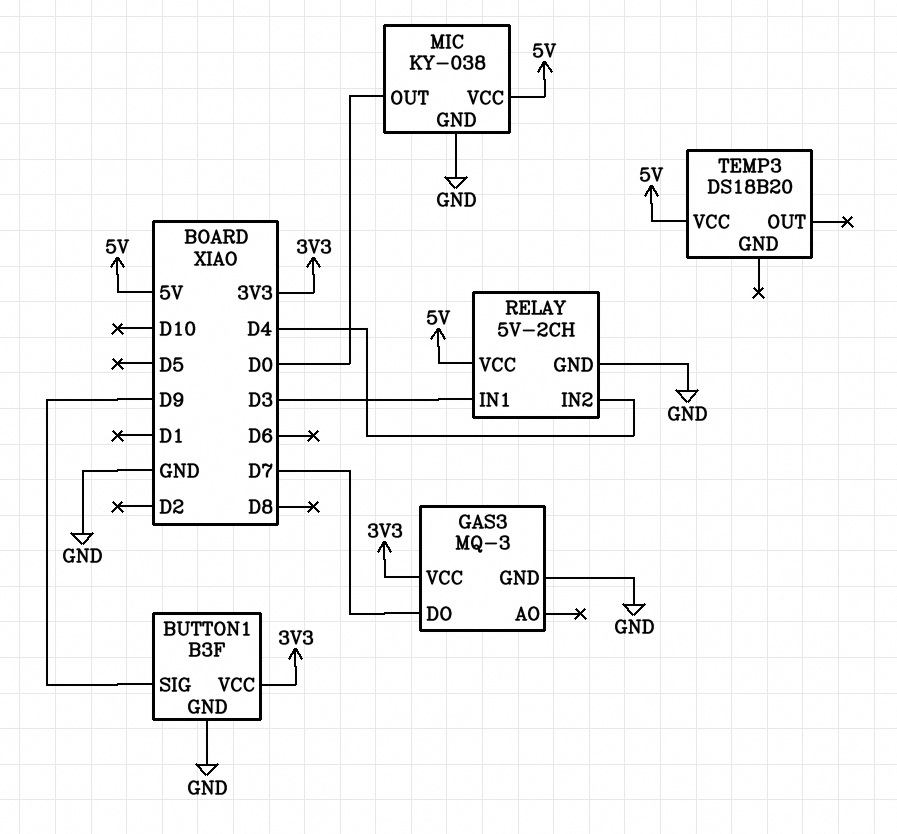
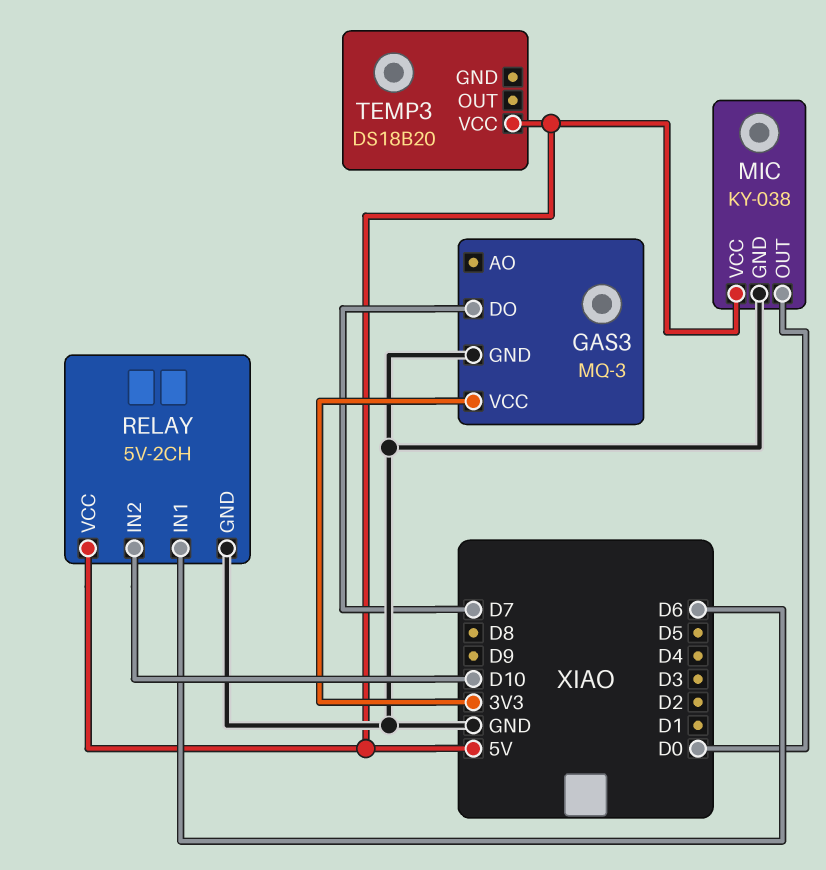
BUTTON1: B3F -> none
BUTTON1 pin GND: GND -> none
BUTTON1 pin SIG: D9 -> none
BUTTON1 pin VCC: 3V3 -> none
RELAY pin IN1: D3 -> D6
RELAY pin IN2: D4 -> D10

